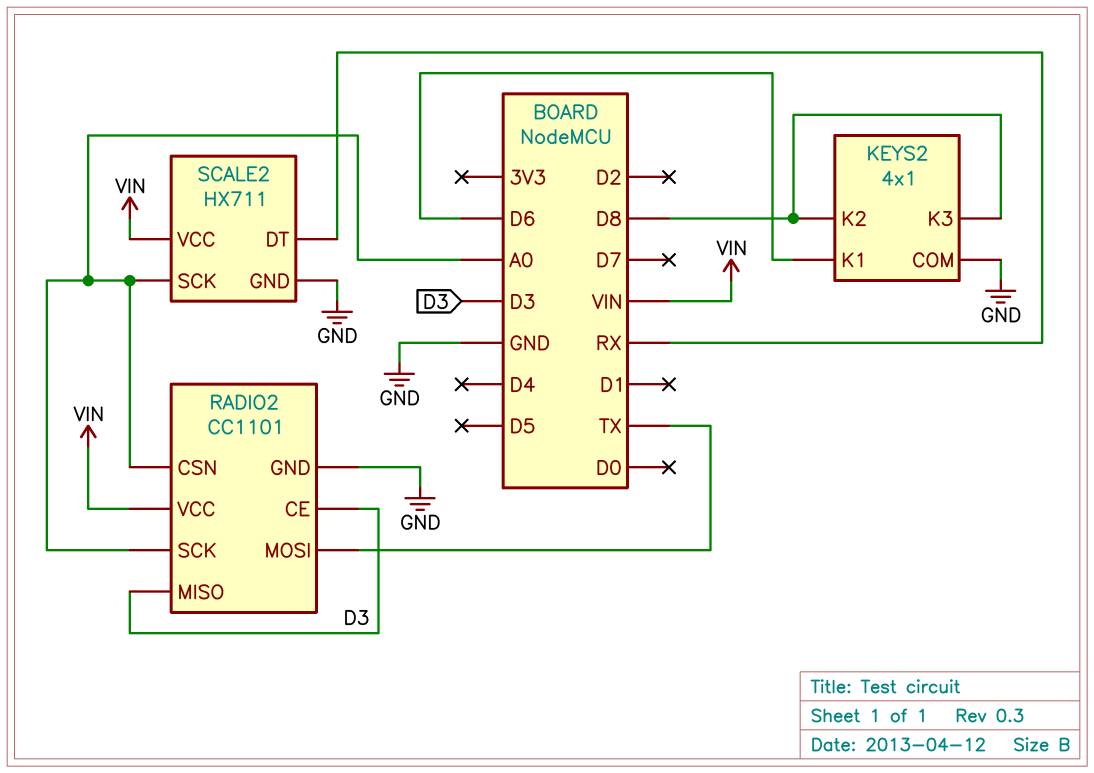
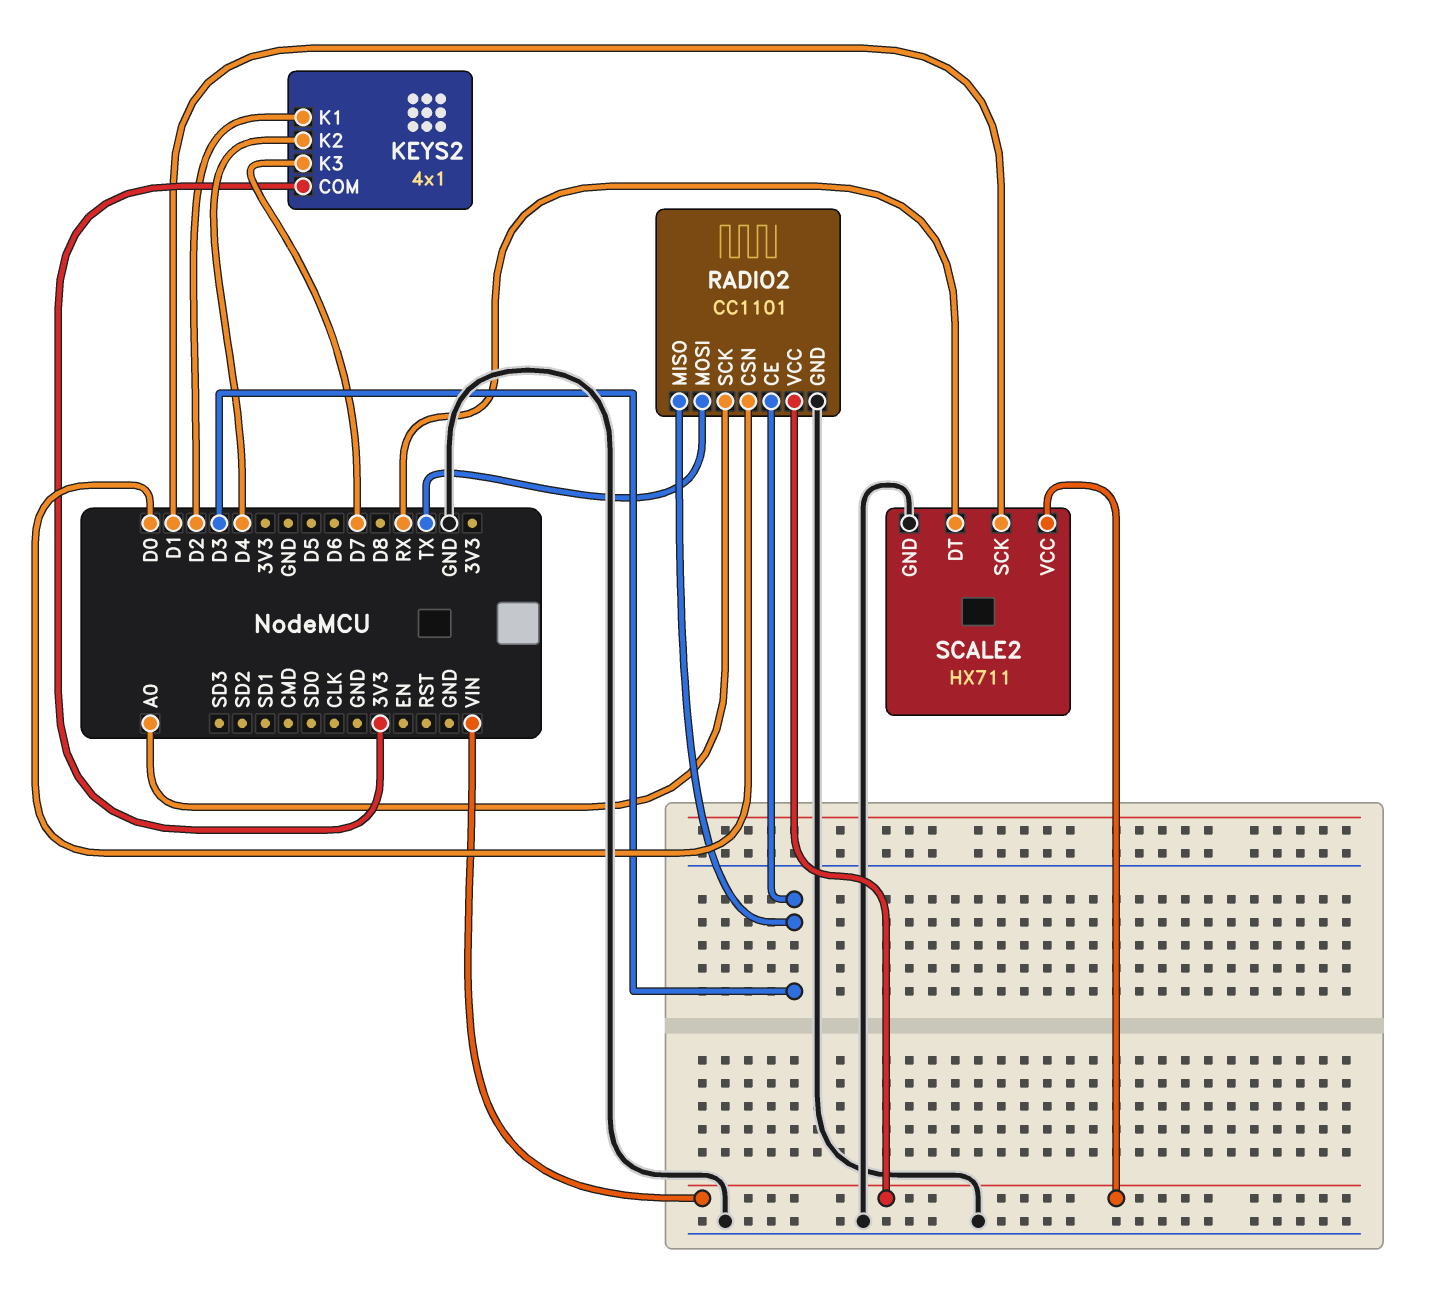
KEYS2 pin COM: GND -> 3V3
KEYS2 pin K1: D6 -> D2
KEYS2 pin K2: D8 -> D4
KEYS2 pin K3: D8 -> D7
RADIO2 pin CSN: A0 -> D0
SCALE2 pin SCK: A0 -> D1

